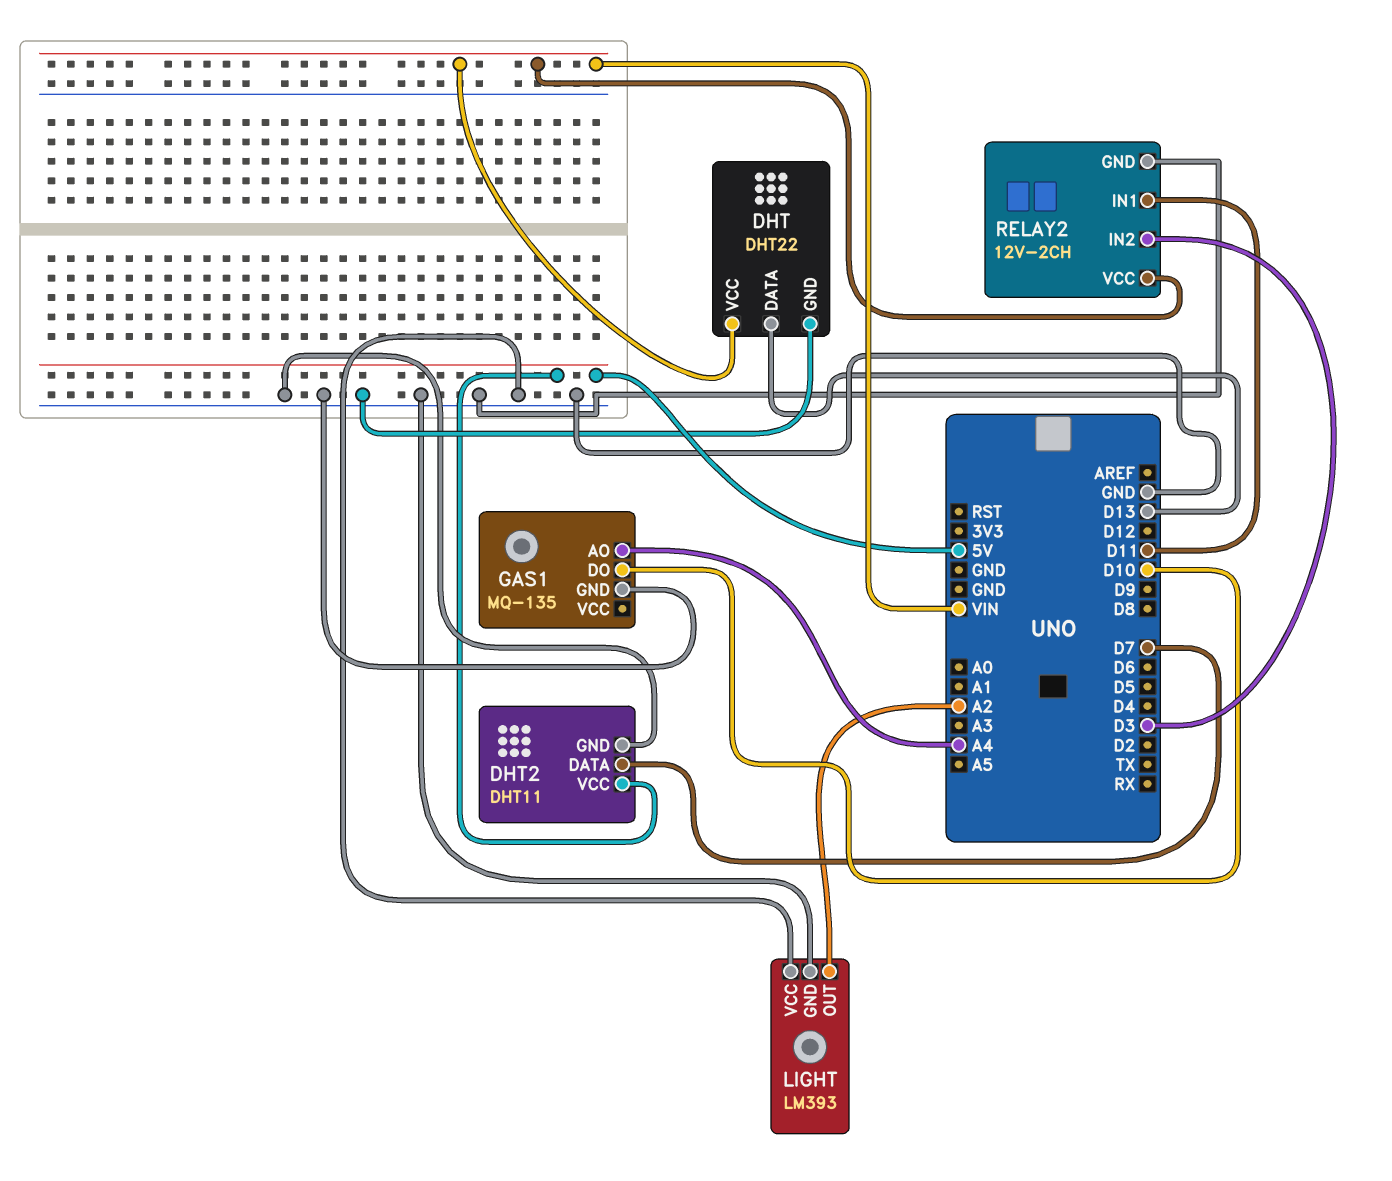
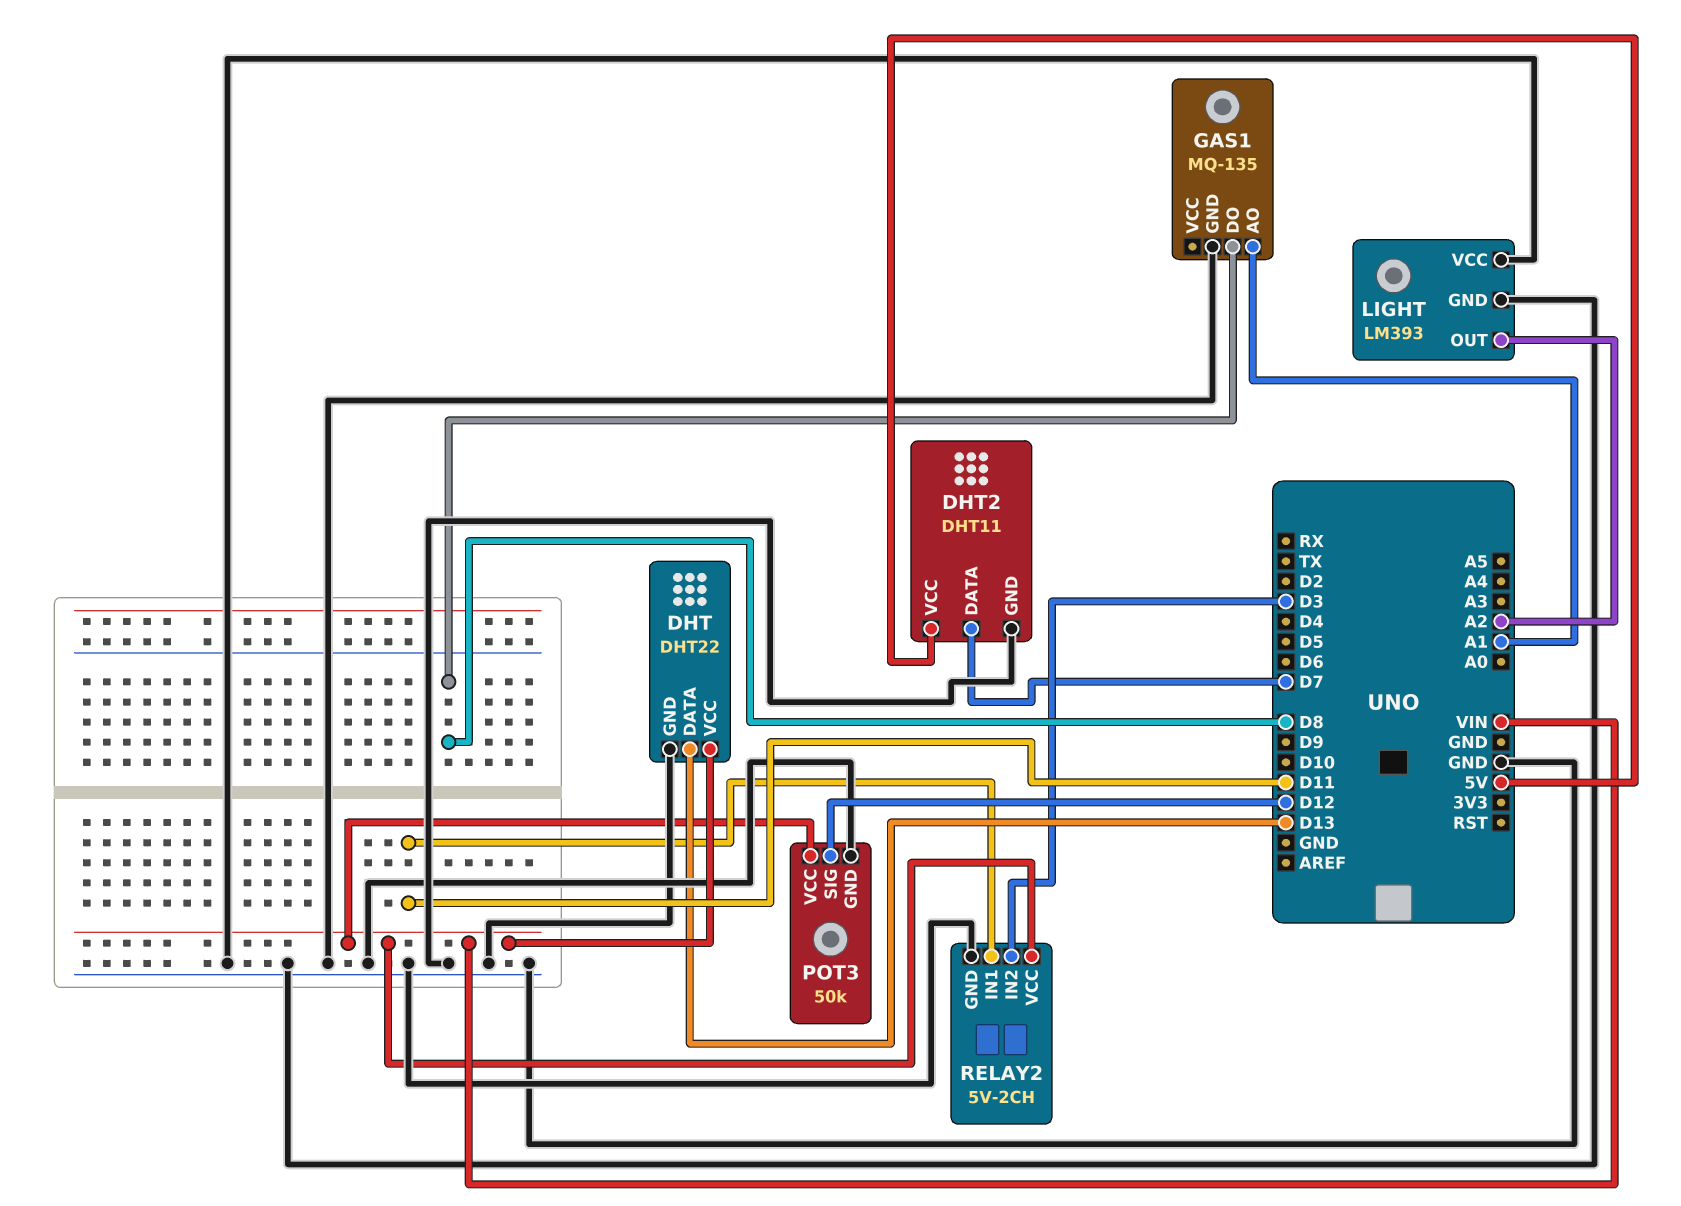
GAS1 pin AO: A4 -> A1
GAS1 pin DO: D10 -> D8
POT3: none -> 50k
POT3 pin GND: none -> GND
POT3 pin SIG: none -> D12
POT3 pin VCC: none -> VIN
RELAY2: 12V-2CH -> 5V-2CH

